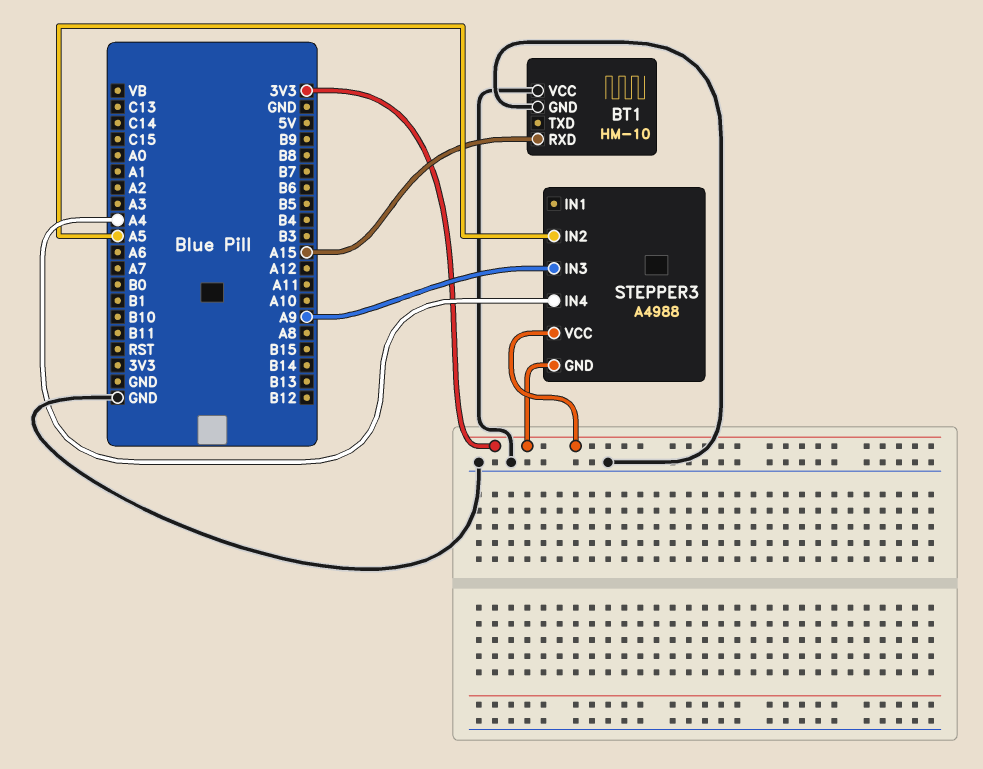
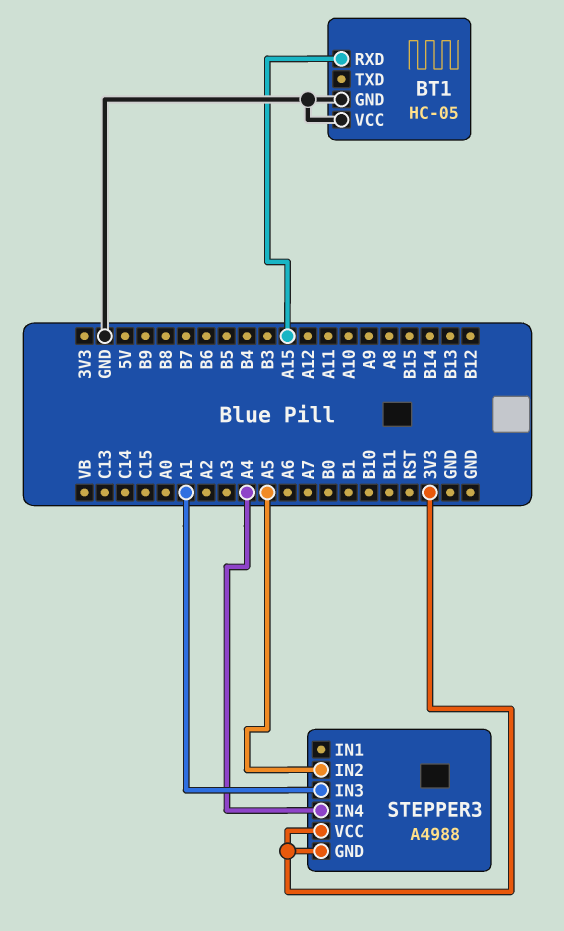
BT1: HM-10 -> HC-05
STEPPER3 pin IN3: A9 -> A1

